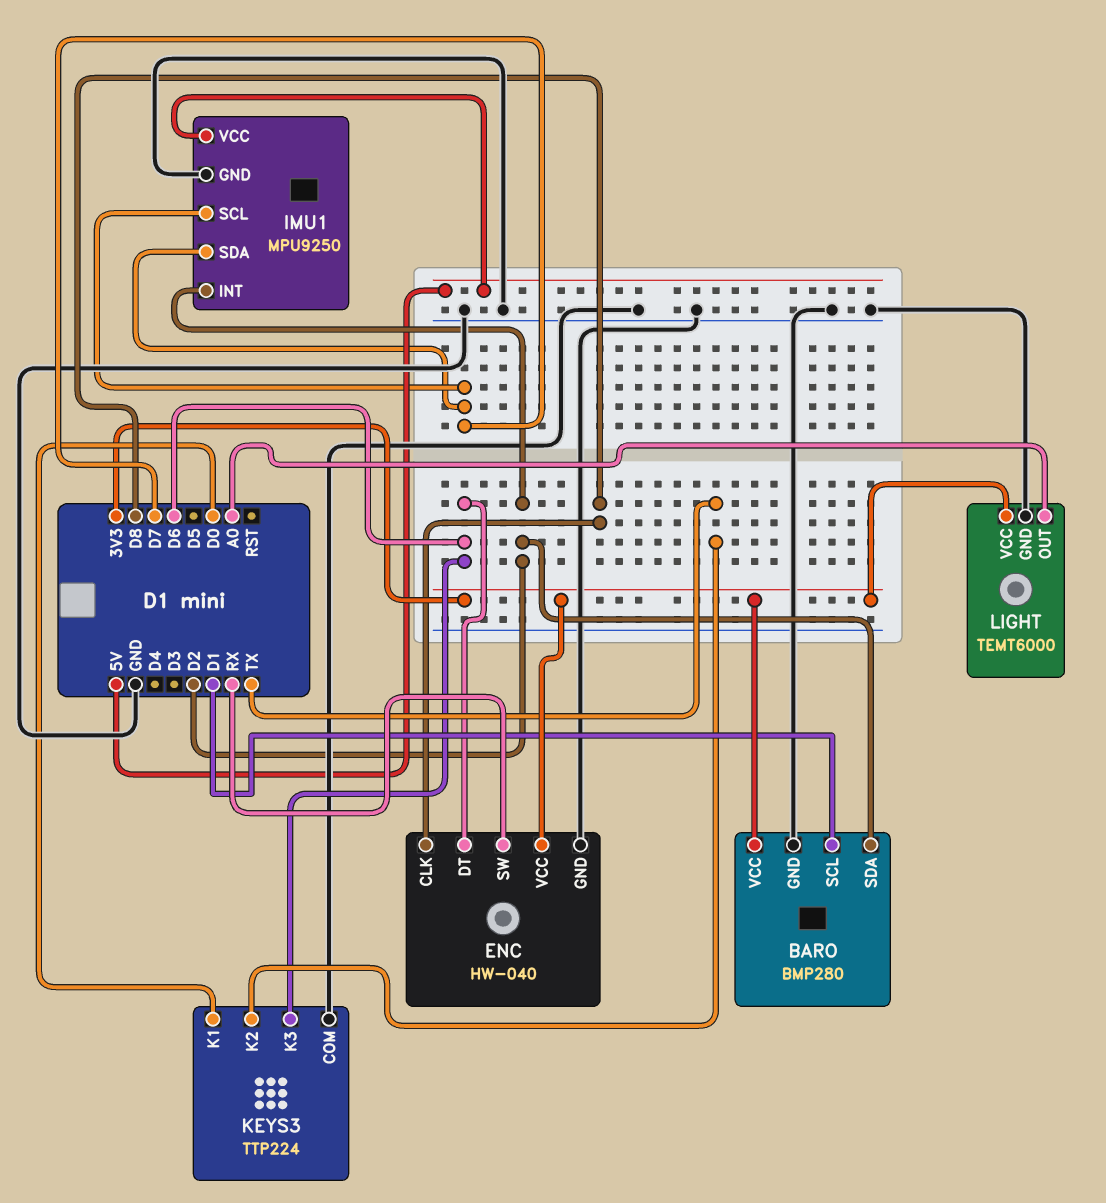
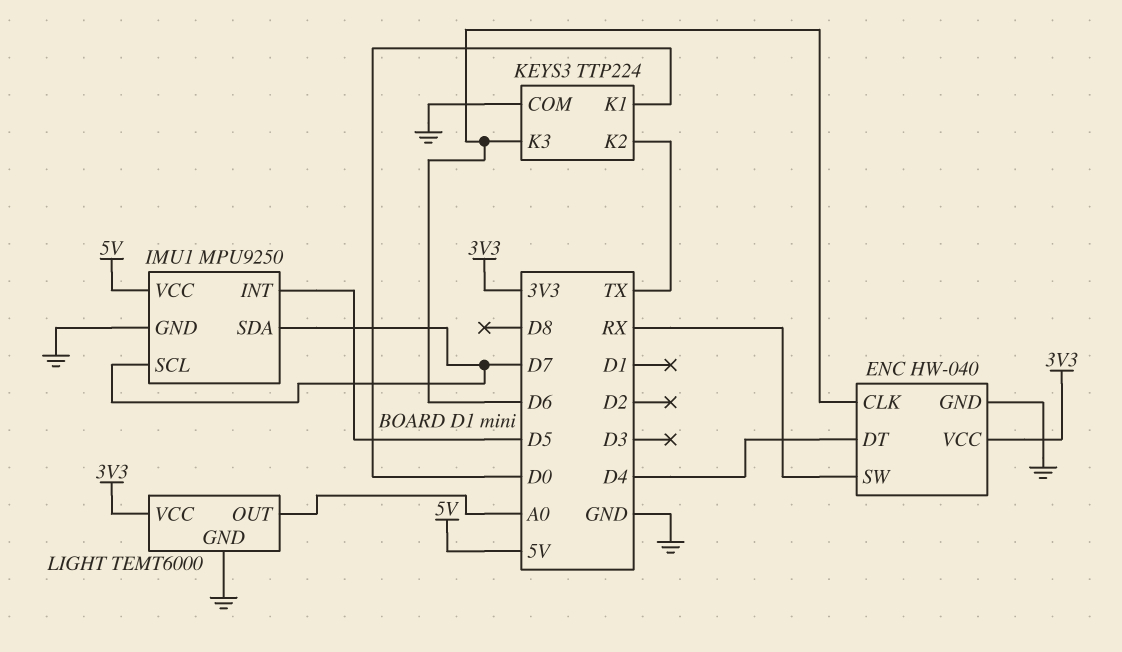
BARO: BMP280 -> none
BARO pin GND: GND -> none
BARO pin SCL: D1 -> none
BARO pin SDA: D2 -> none
BARO pin VCC: 3V3 -> none
ENC pin CLK: D8 -> D6
ENC pin DT: D6 -> D4
IMU1 pin INT: D2 -> D5

